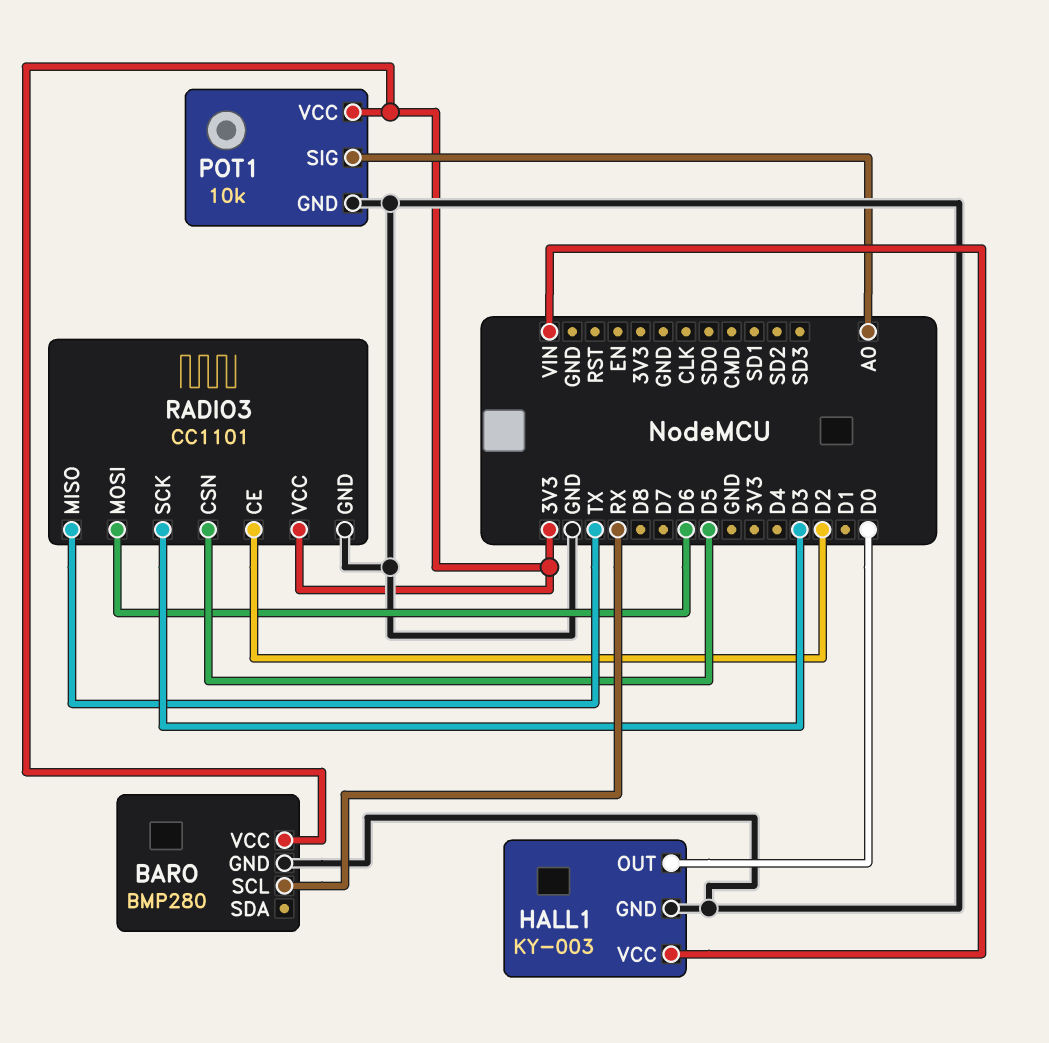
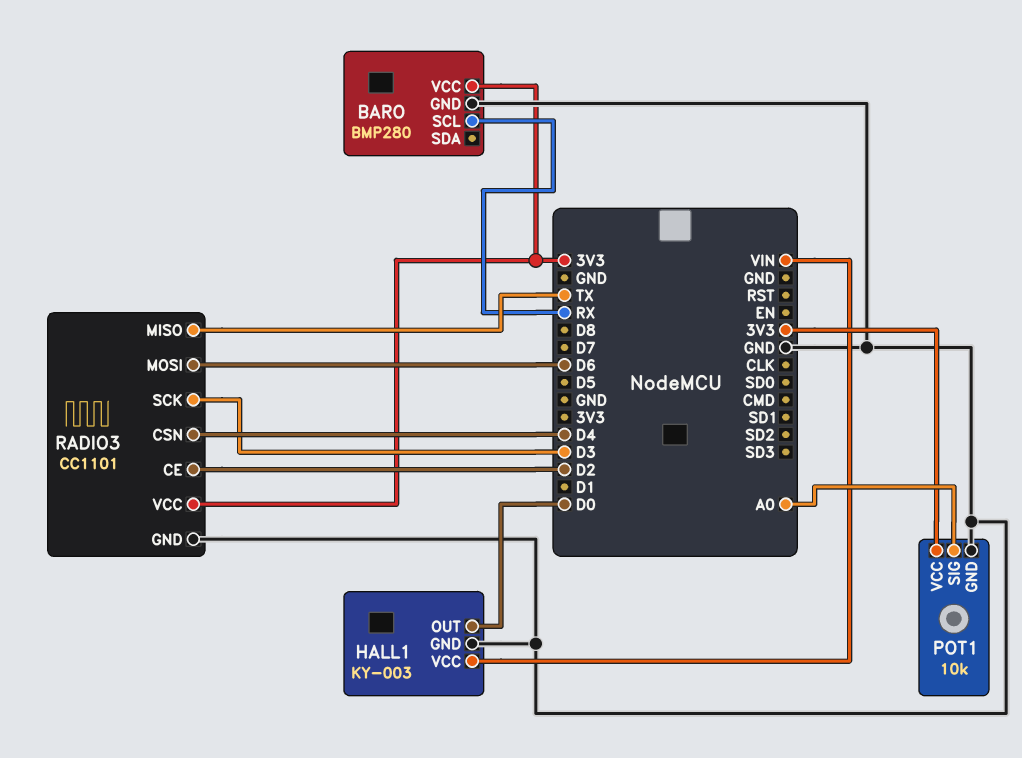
RADIO3 pin CSN: D5 -> D4

